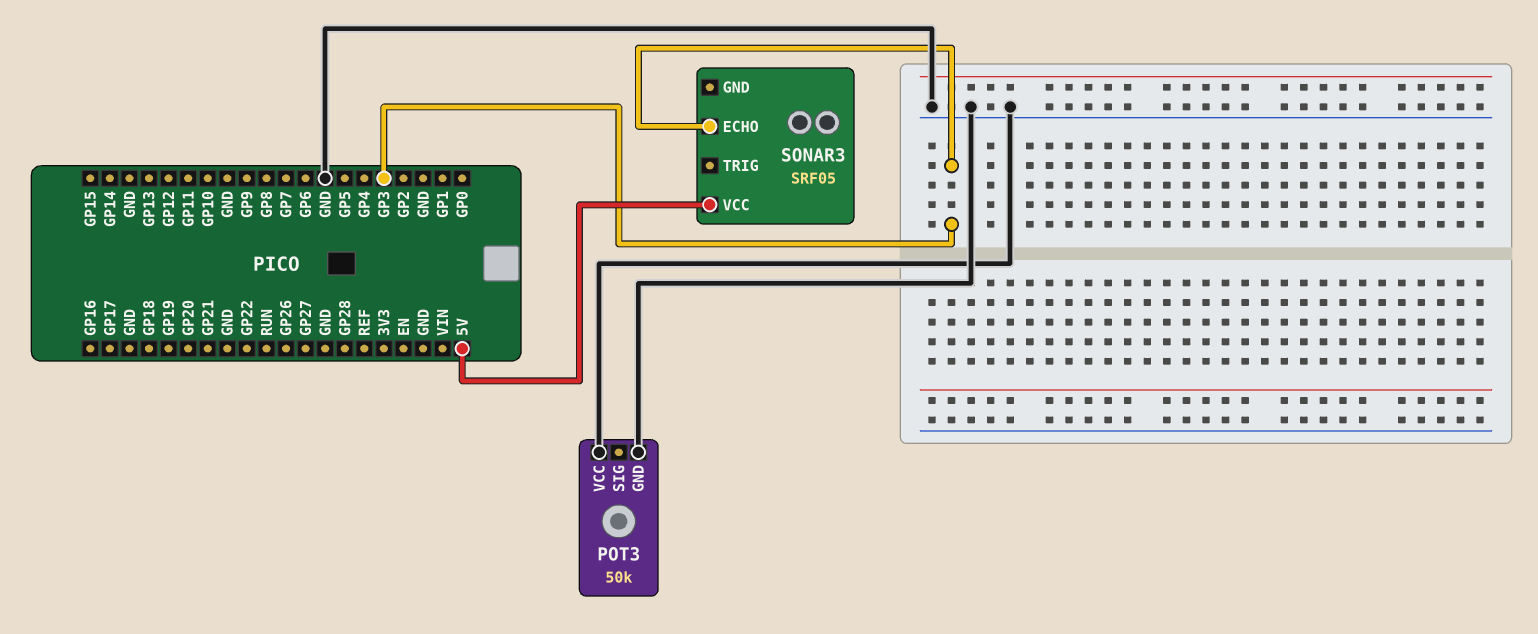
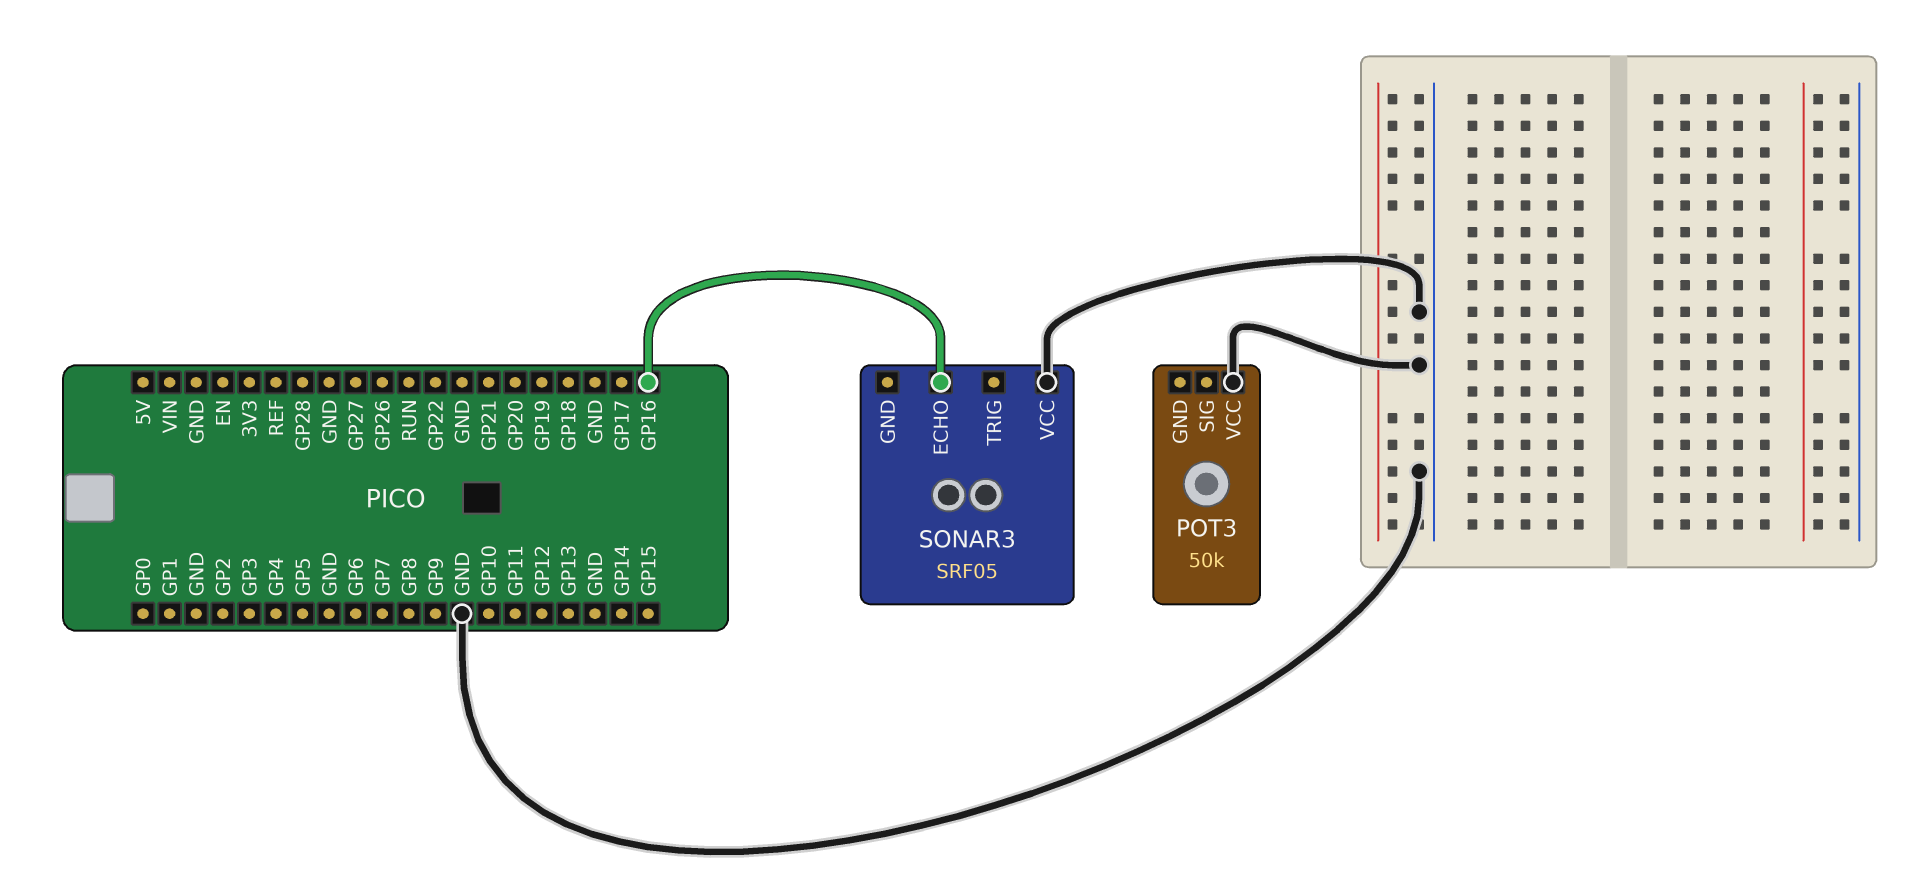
POT3 pin GND: GND -> none
SONAR3 pin ECHO: GP3 -> GP16
SONAR3 pin VCC: 5V -> GND

